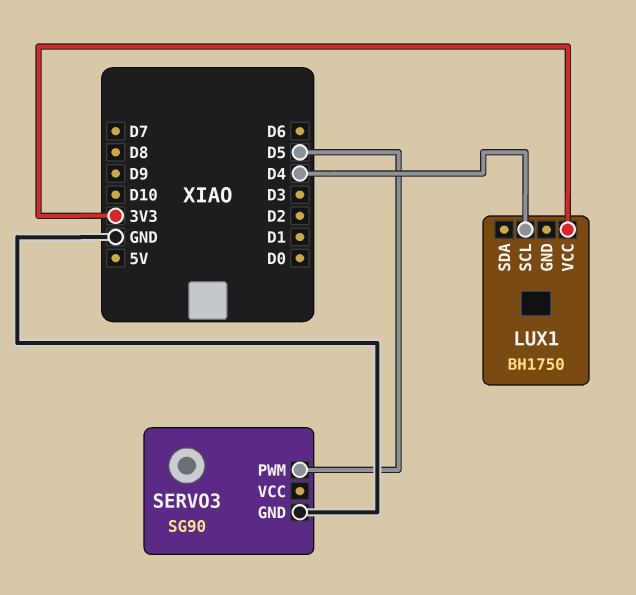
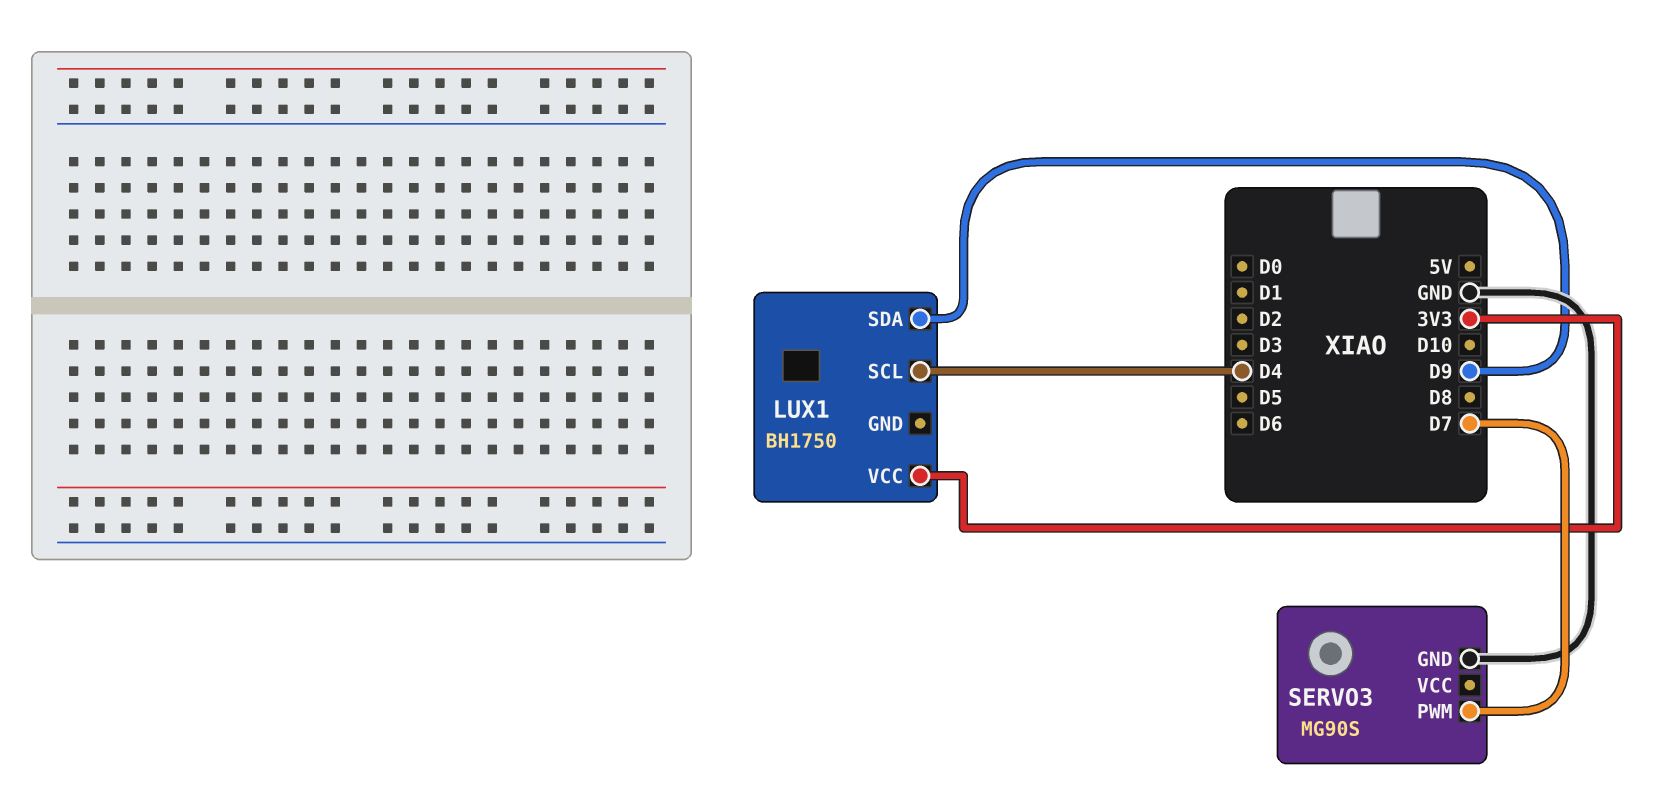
LUX1 pin SDA: none -> D9
SERVO3: SG90 -> MG90S
SERVO3 pin PWM: D5 -> D7

